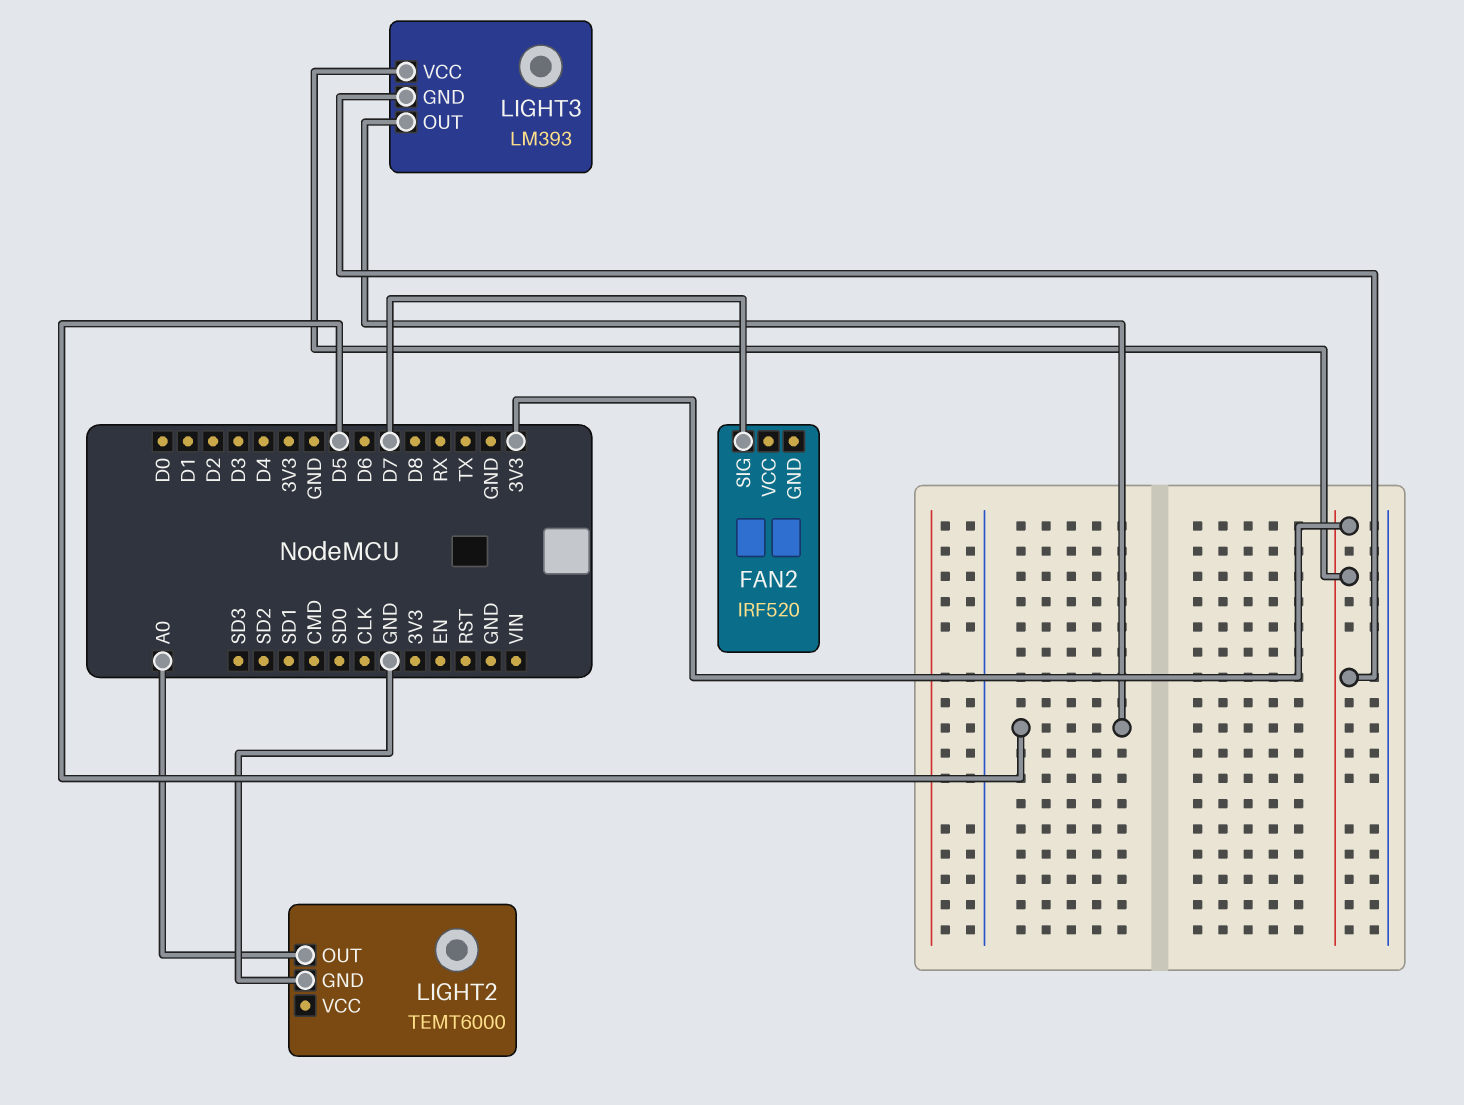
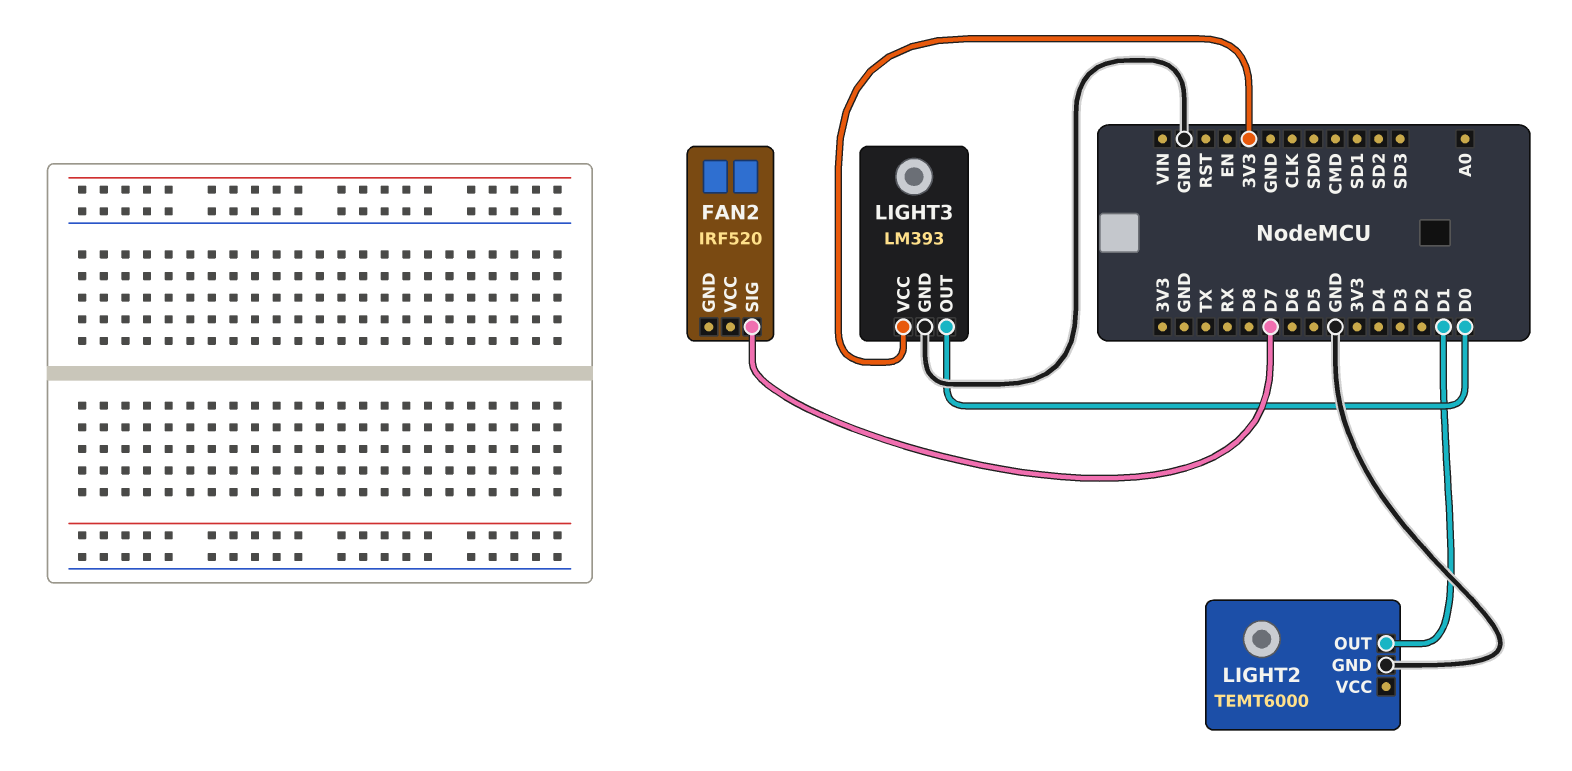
LIGHT2 pin OUT: A0 -> D1
LIGHT3 pin GND: 3V3 -> GND
LIGHT3 pin OUT: D5 -> D0

